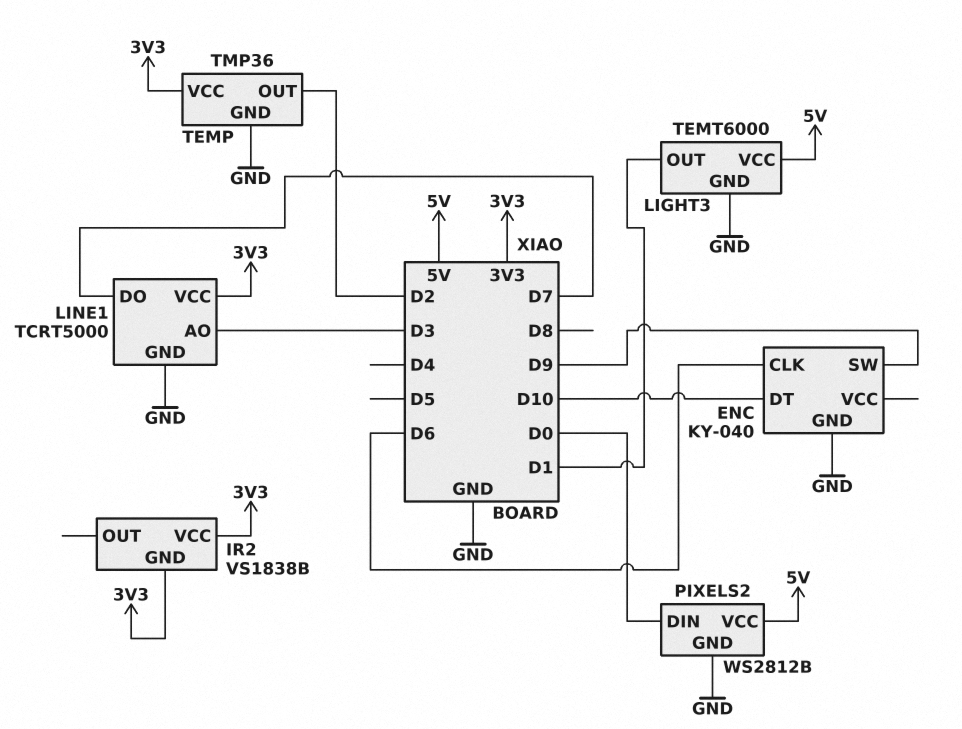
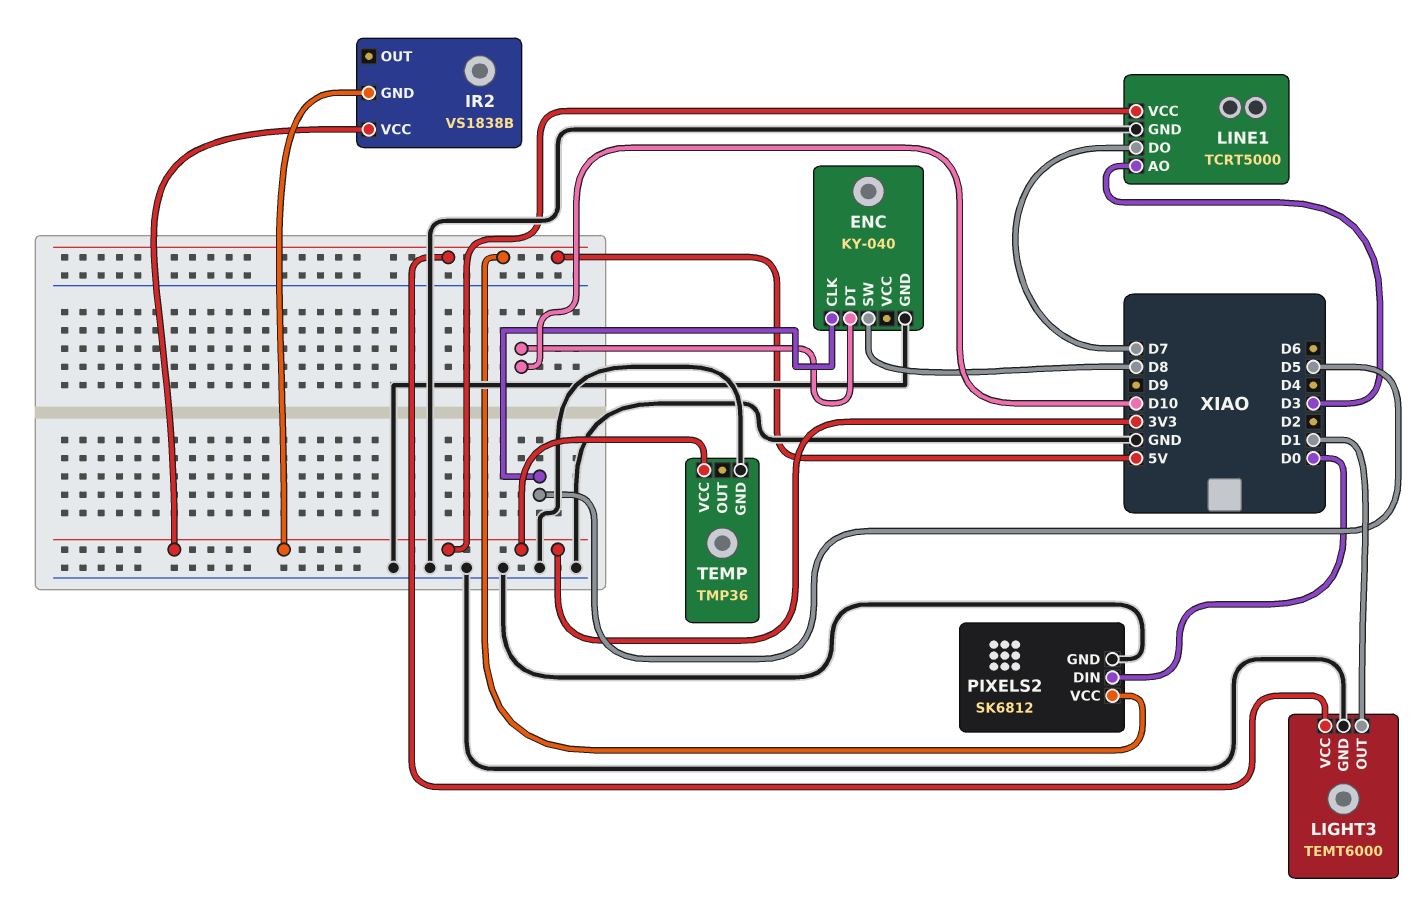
ENC pin CLK: D6 -> D5
ENC pin SW: D9 -> D8
PIXELS2: WS2812B -> SK6812
TEMP pin OUT: D2 -> none

